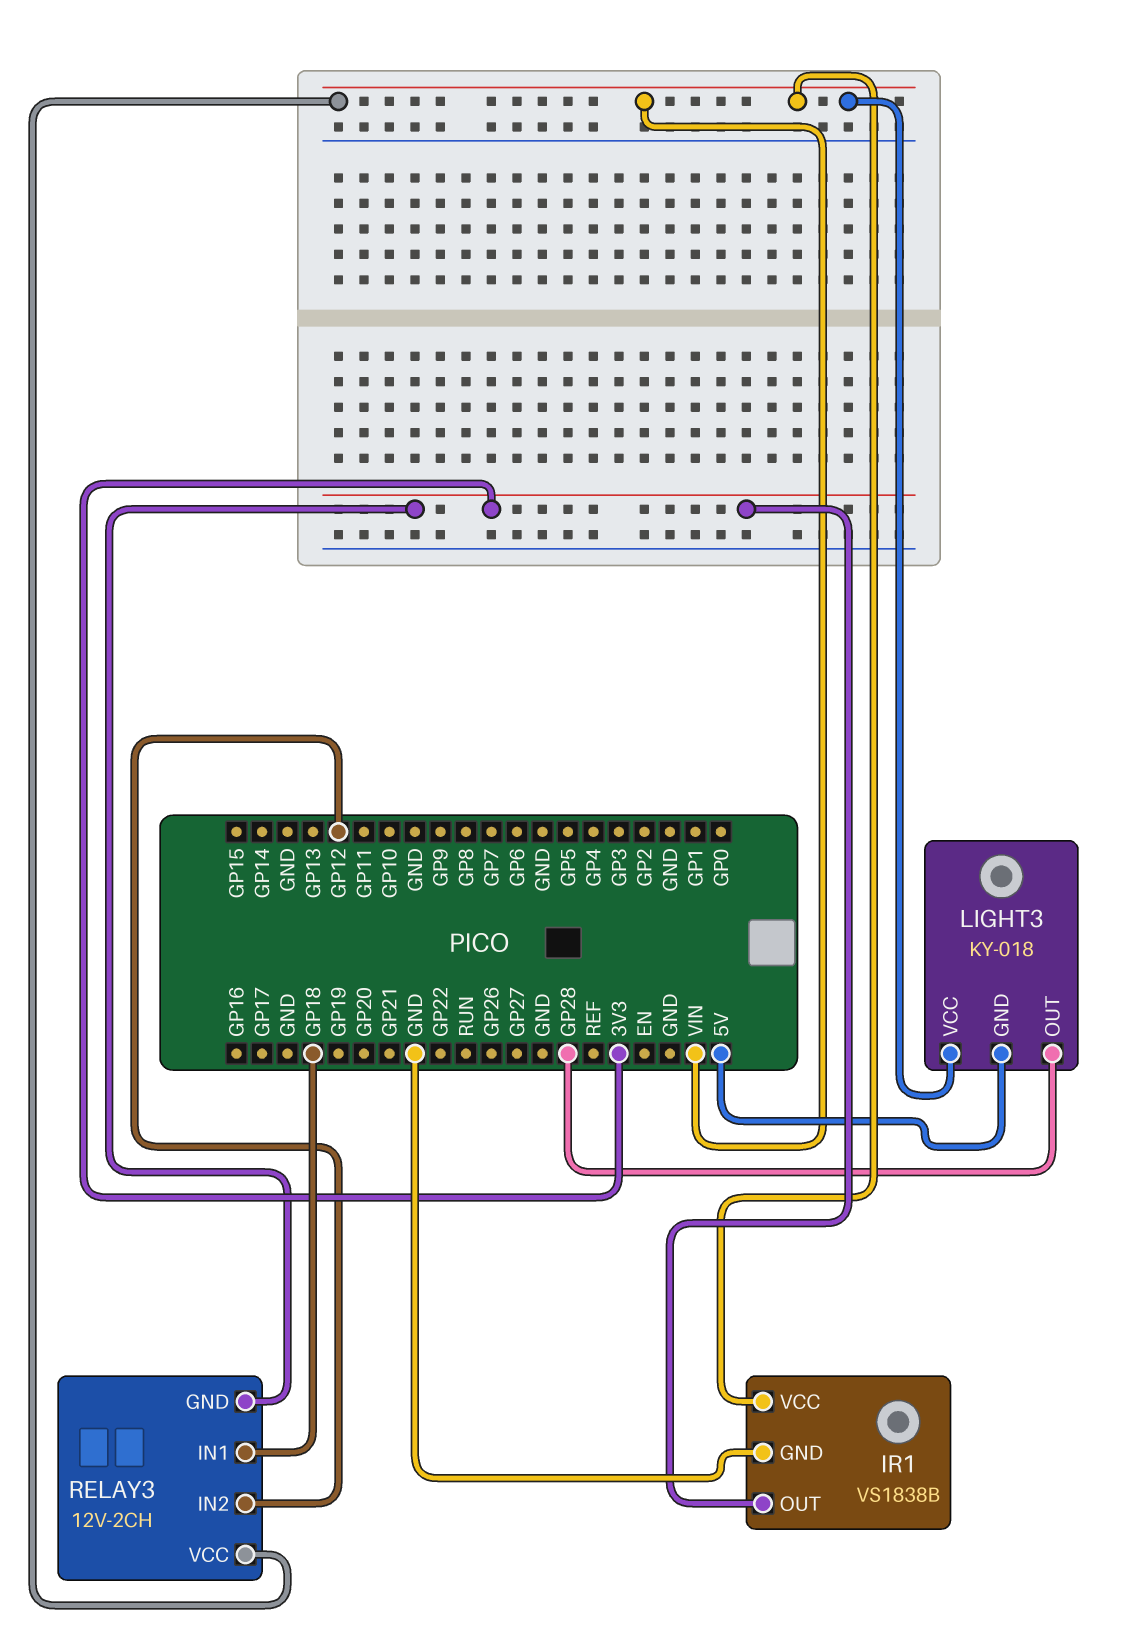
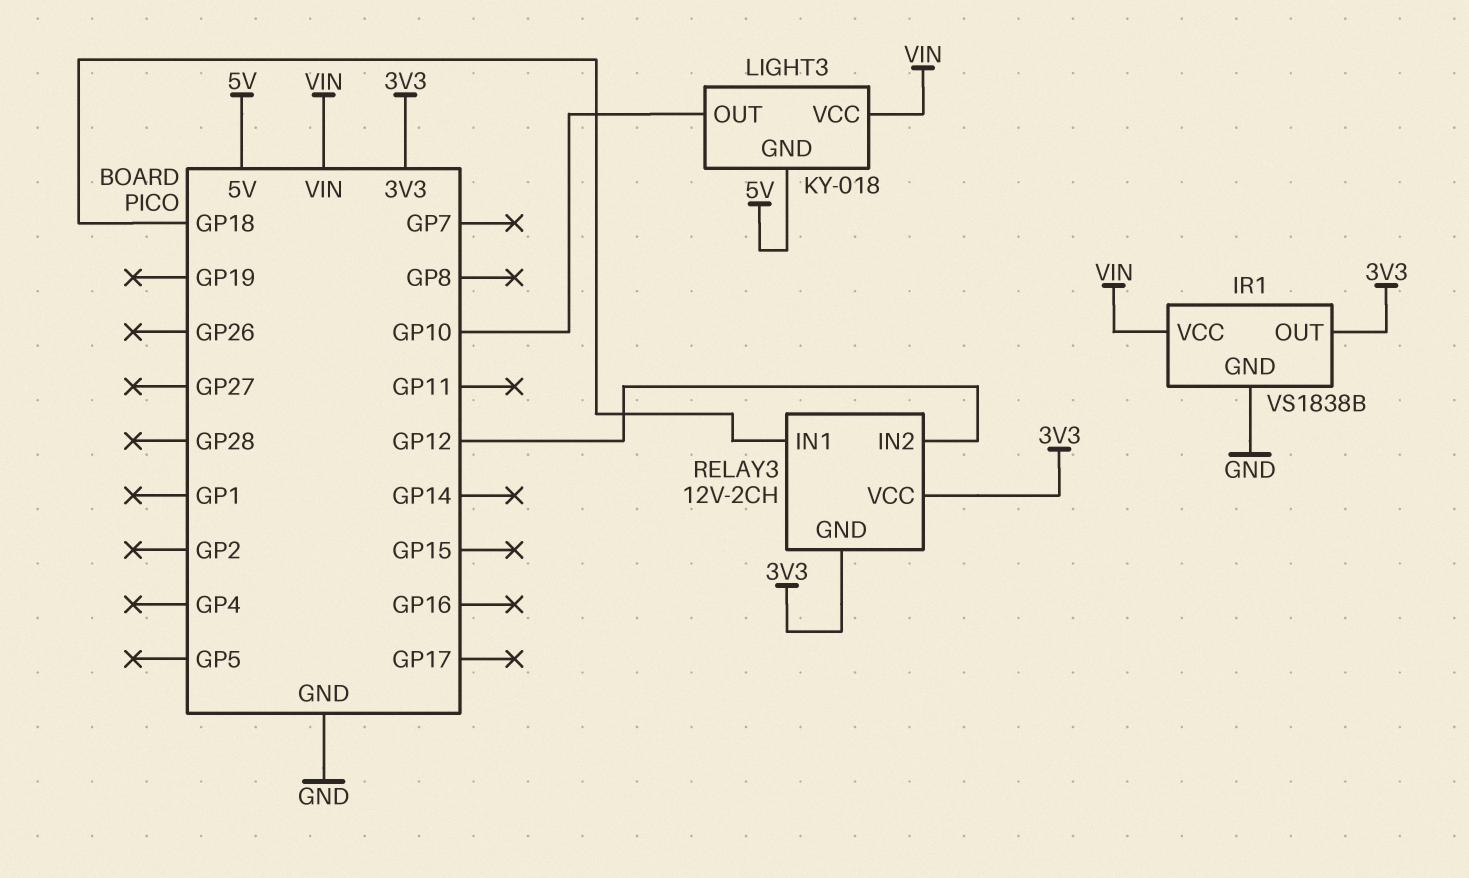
LIGHT3 pin OUT: GP28 -> GP10
RELAY3 pin VCC: VIN -> 3V3

